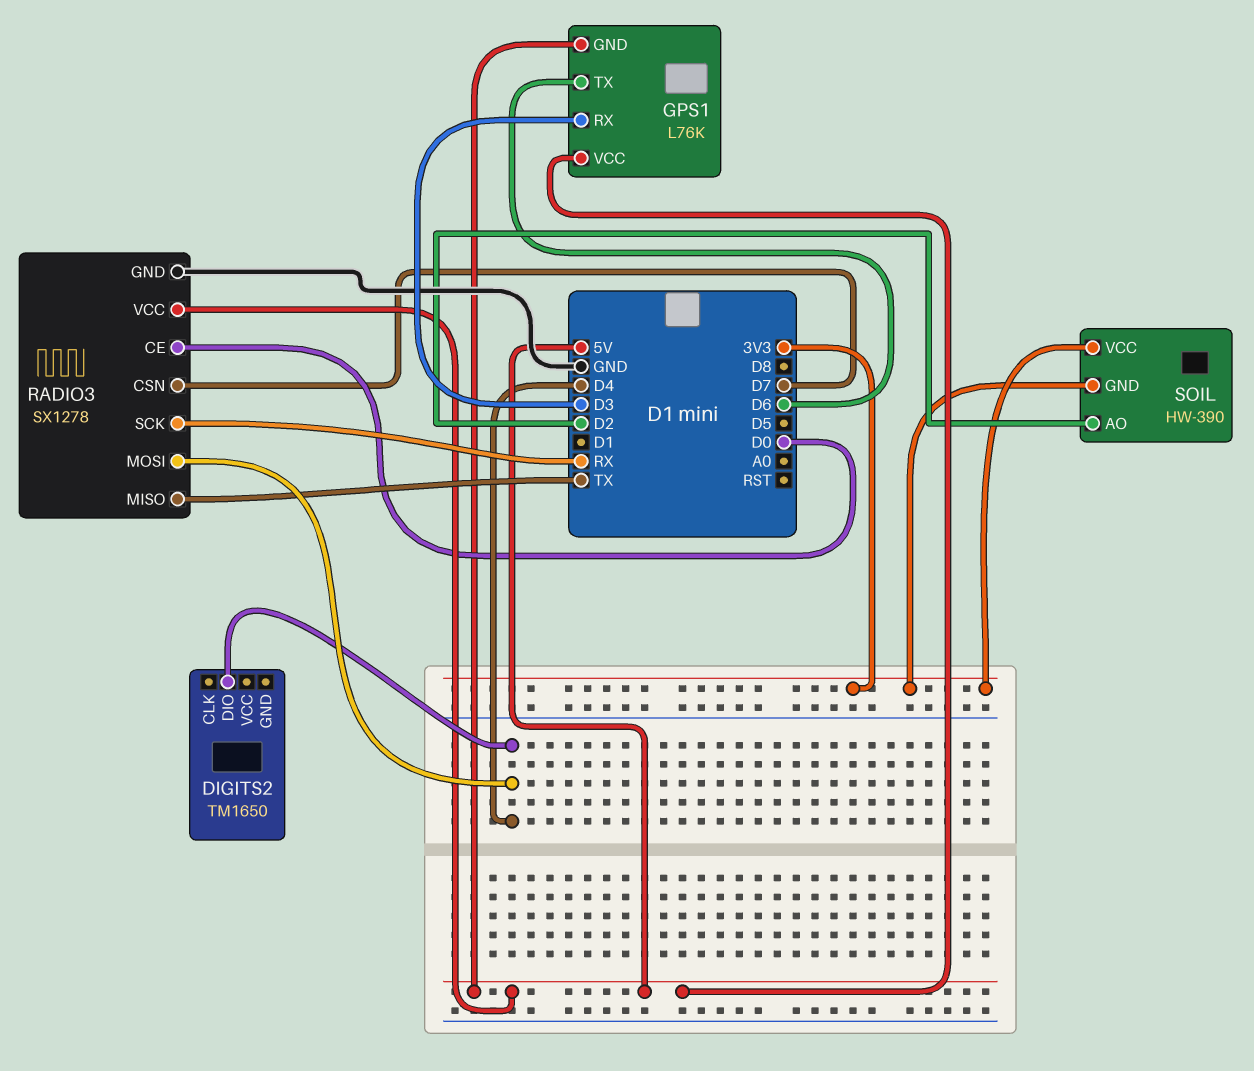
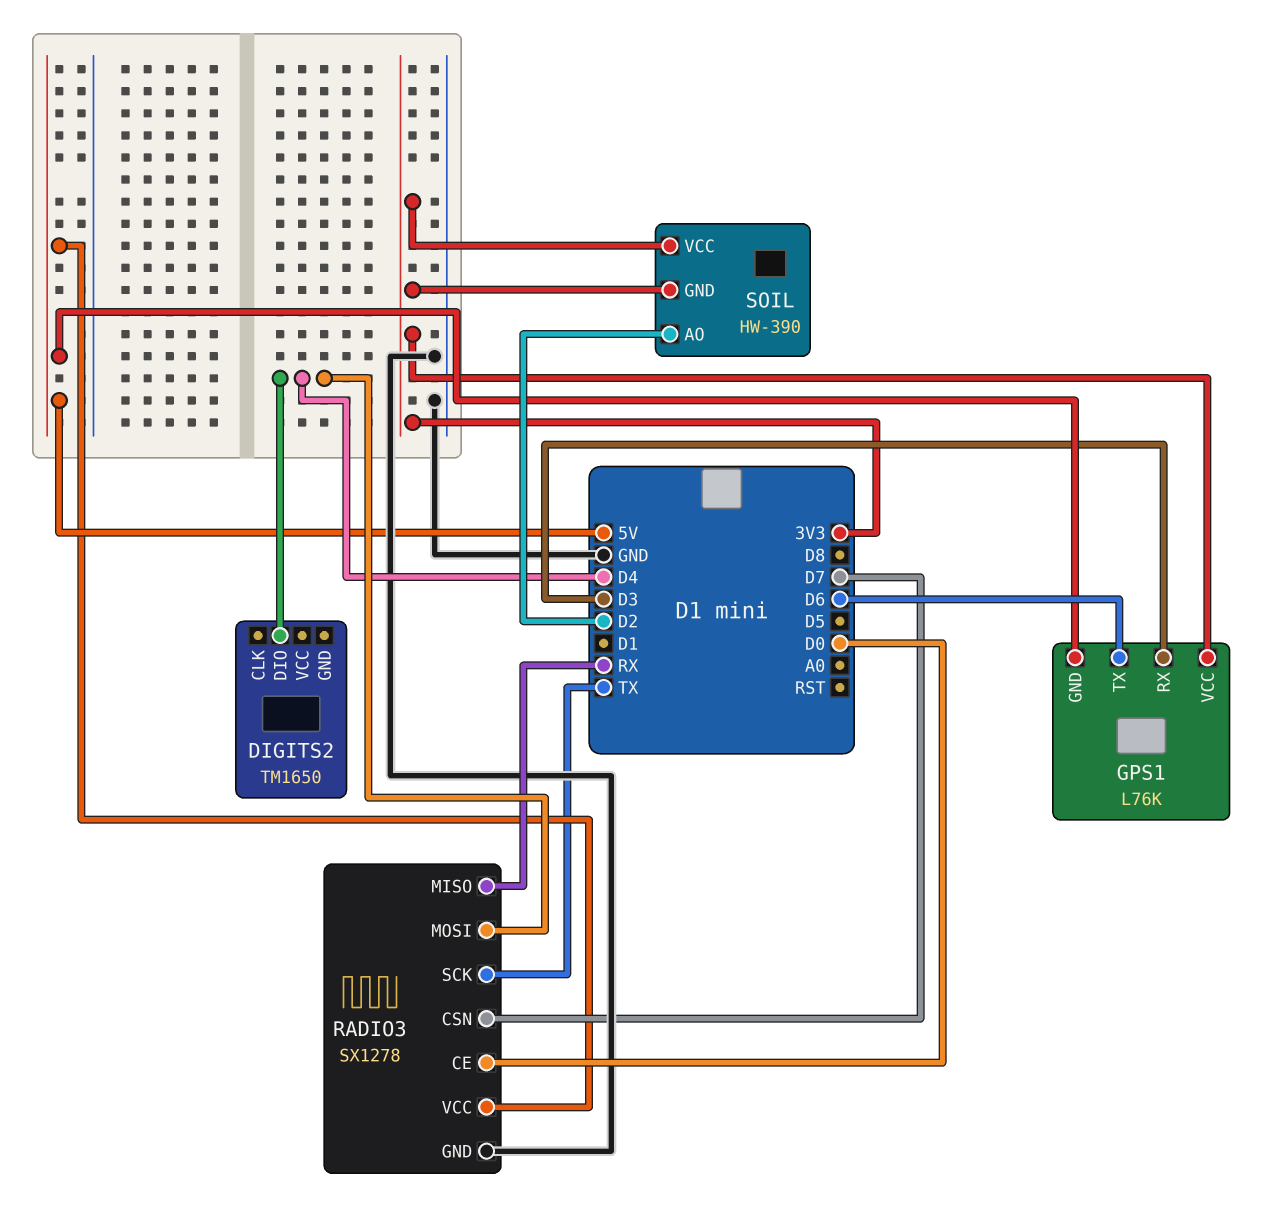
GPS1 pin VCC: 5V -> 3V3
RADIO3 pin MISO: TX -> RX
RADIO3 pin SCK: RX -> TX

